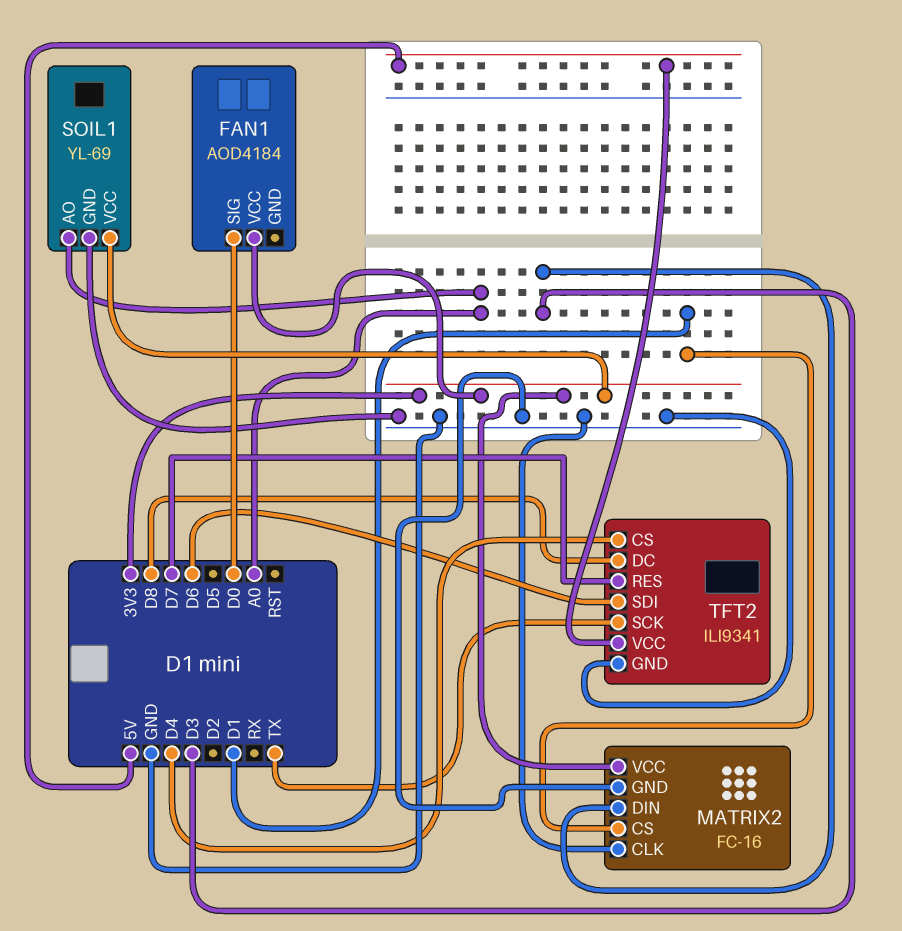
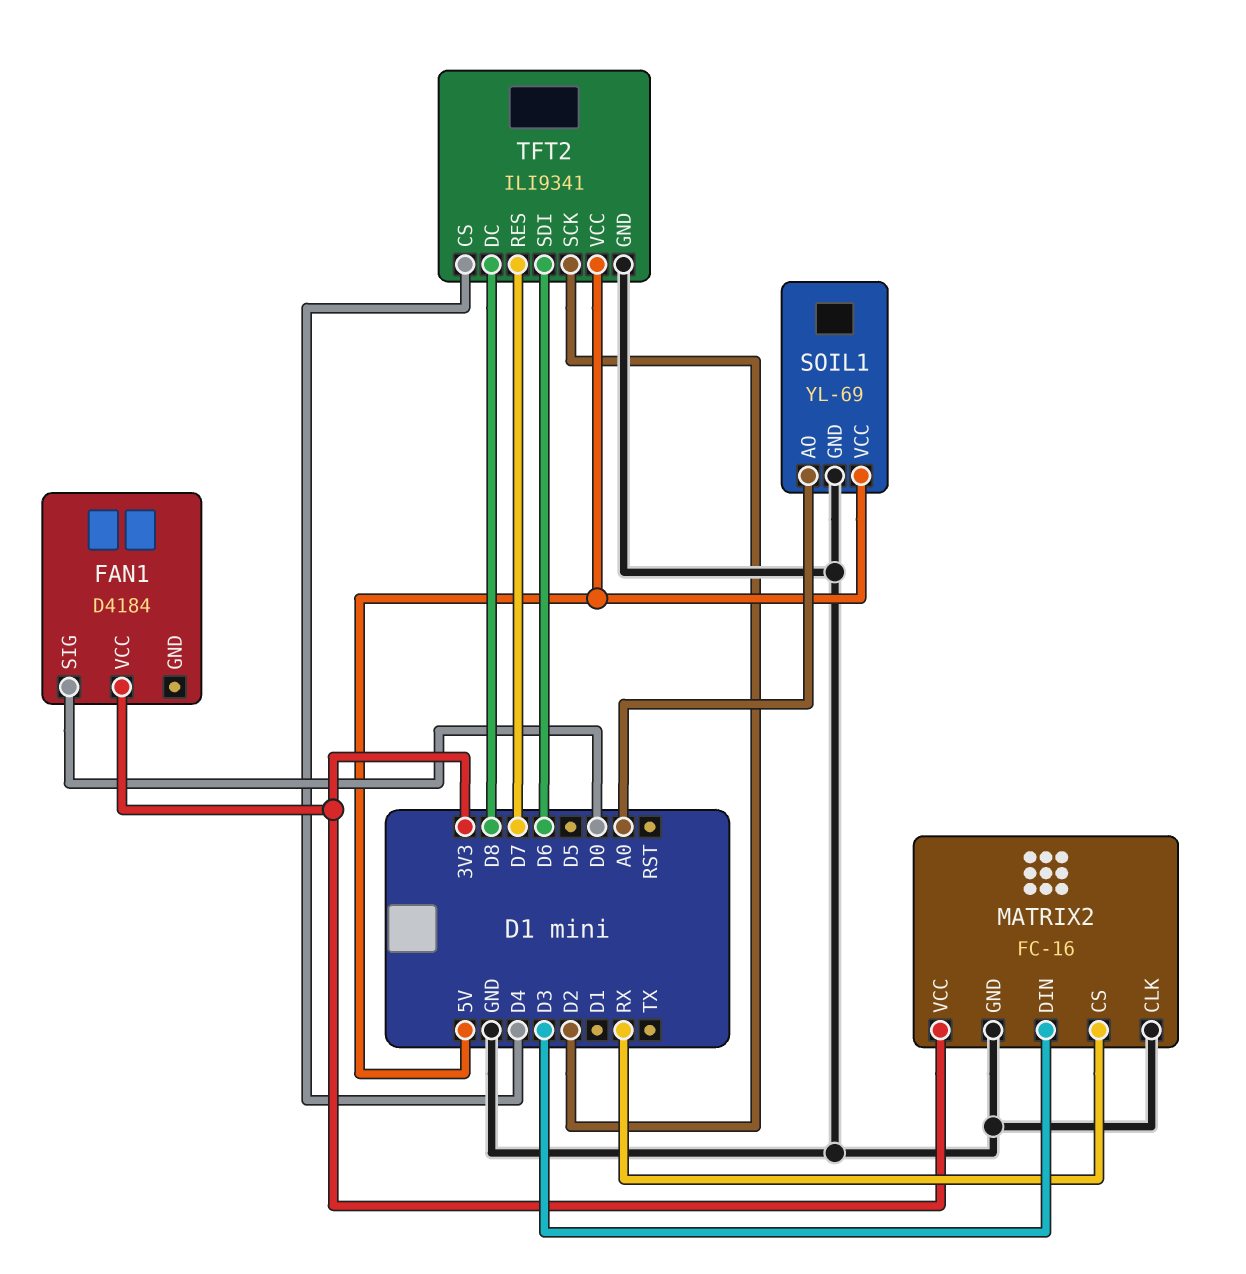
FAN1: AOD4184 -> D4184
MATRIX2 pin CS: D1 -> RX
SOIL1 pin VCC: 3V3 -> 5V
TFT2 pin SCK: TX -> D2

